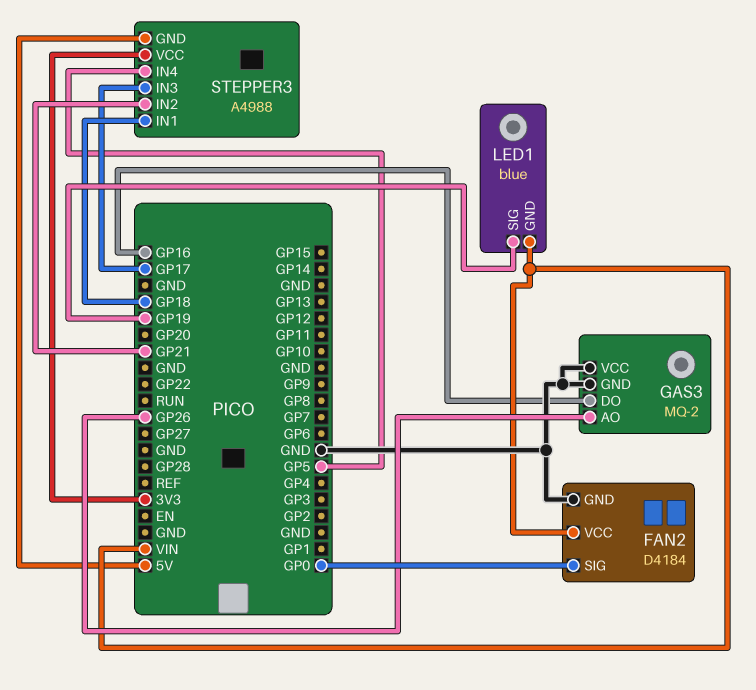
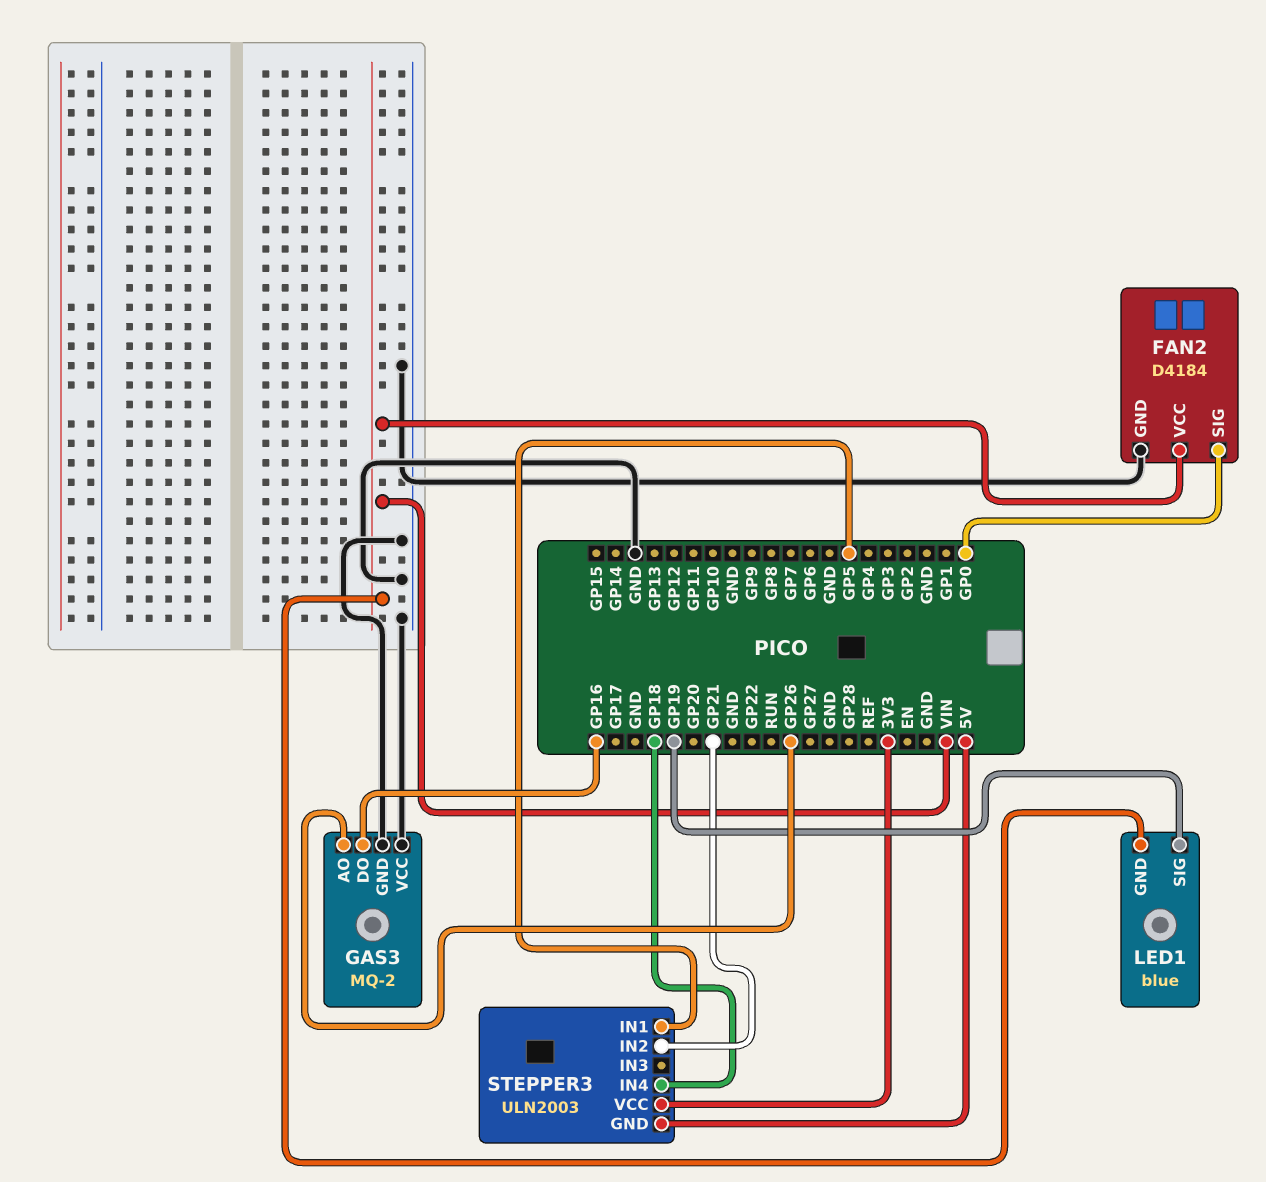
STEPPER3: A4988 -> ULN2003
STEPPER3 pin IN1: GP18 -> GP5
STEPPER3 pin IN3: GP17 -> none
STEPPER3 pin IN4: GP5 -> GP18

